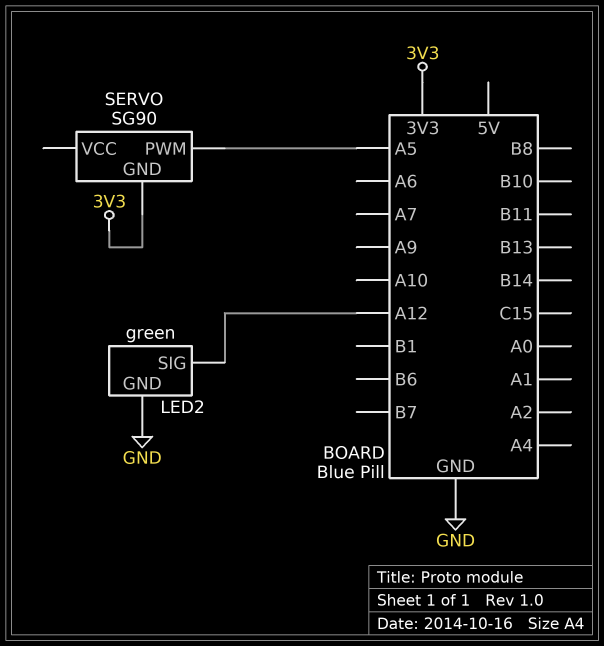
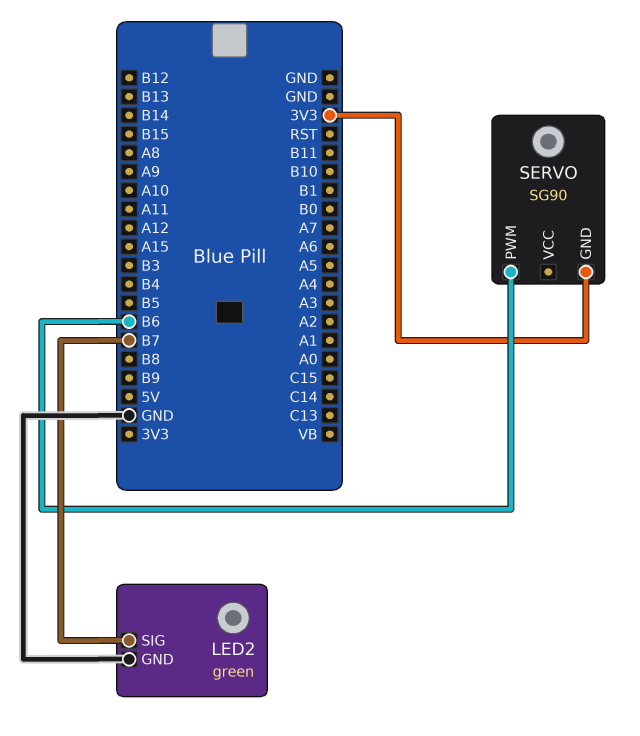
LED2 pin SIG: A12 -> B7
SERVO pin PWM: A5 -> B6

